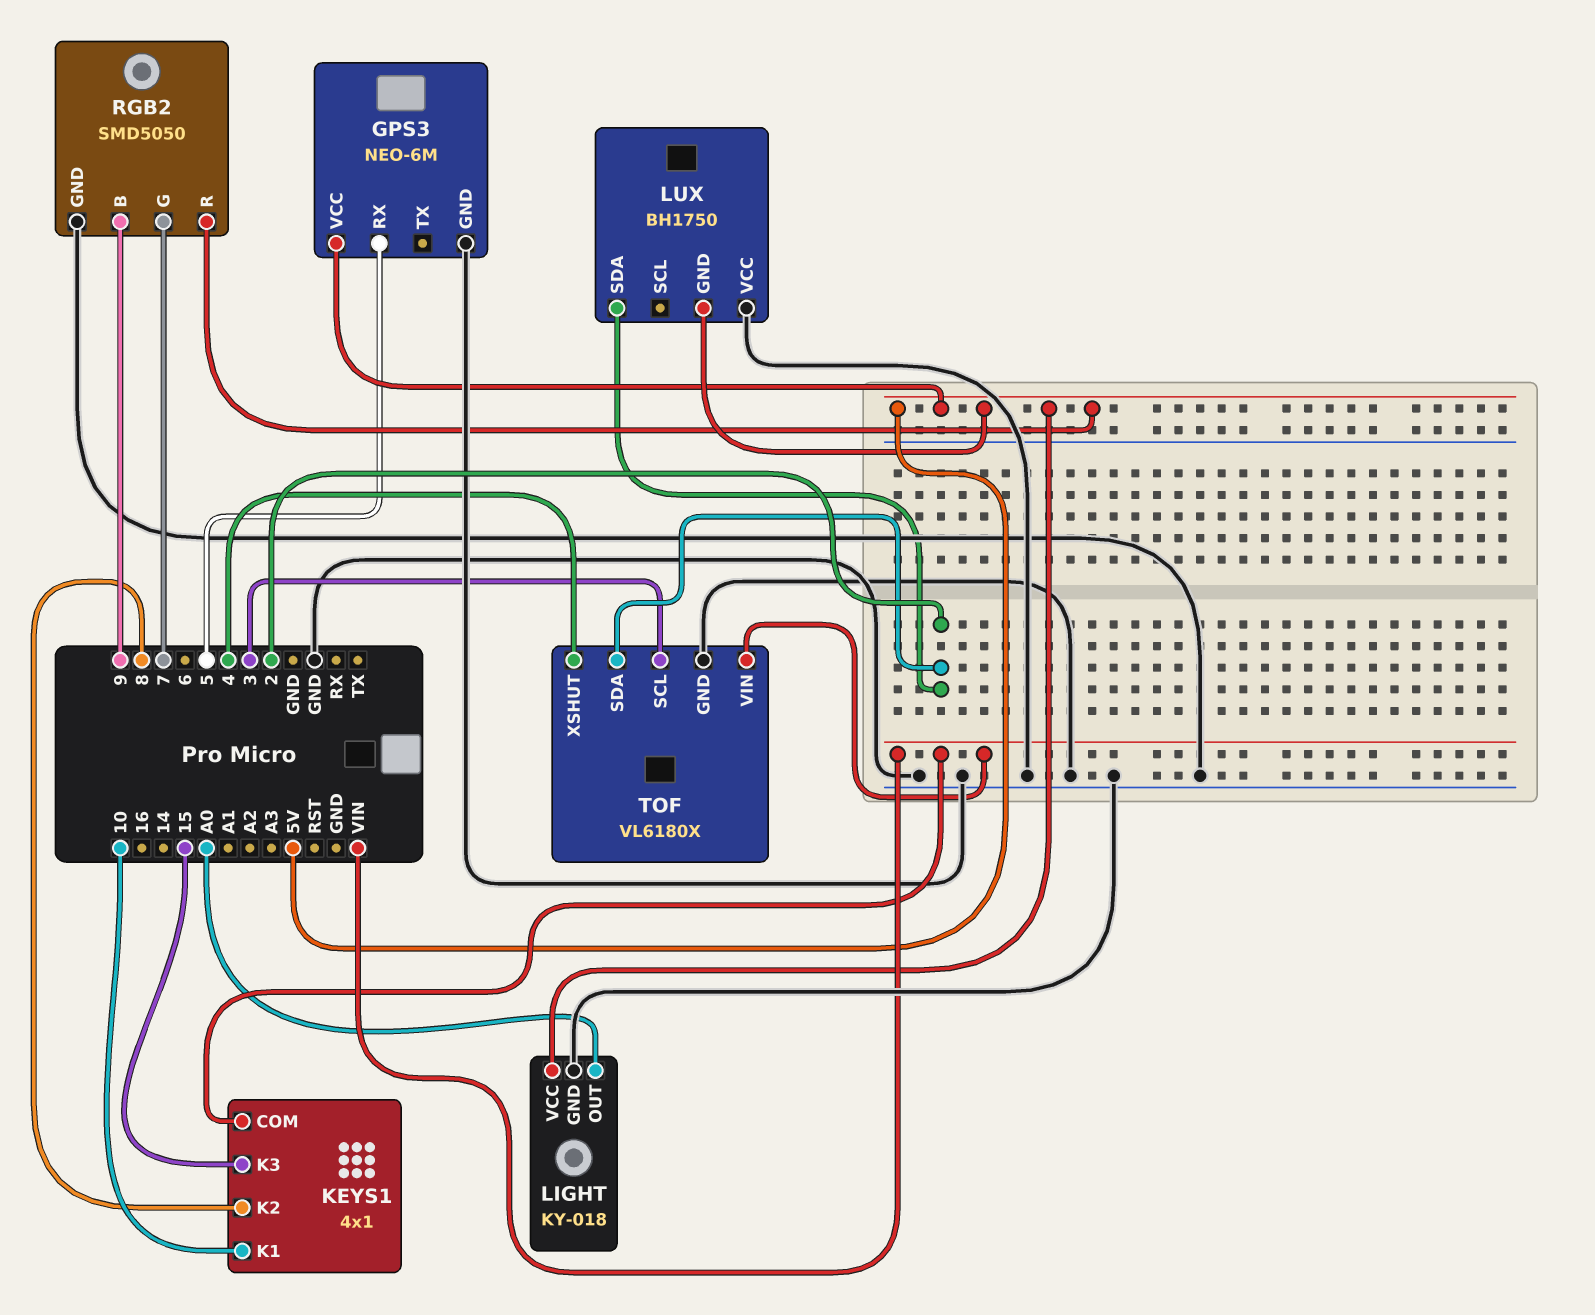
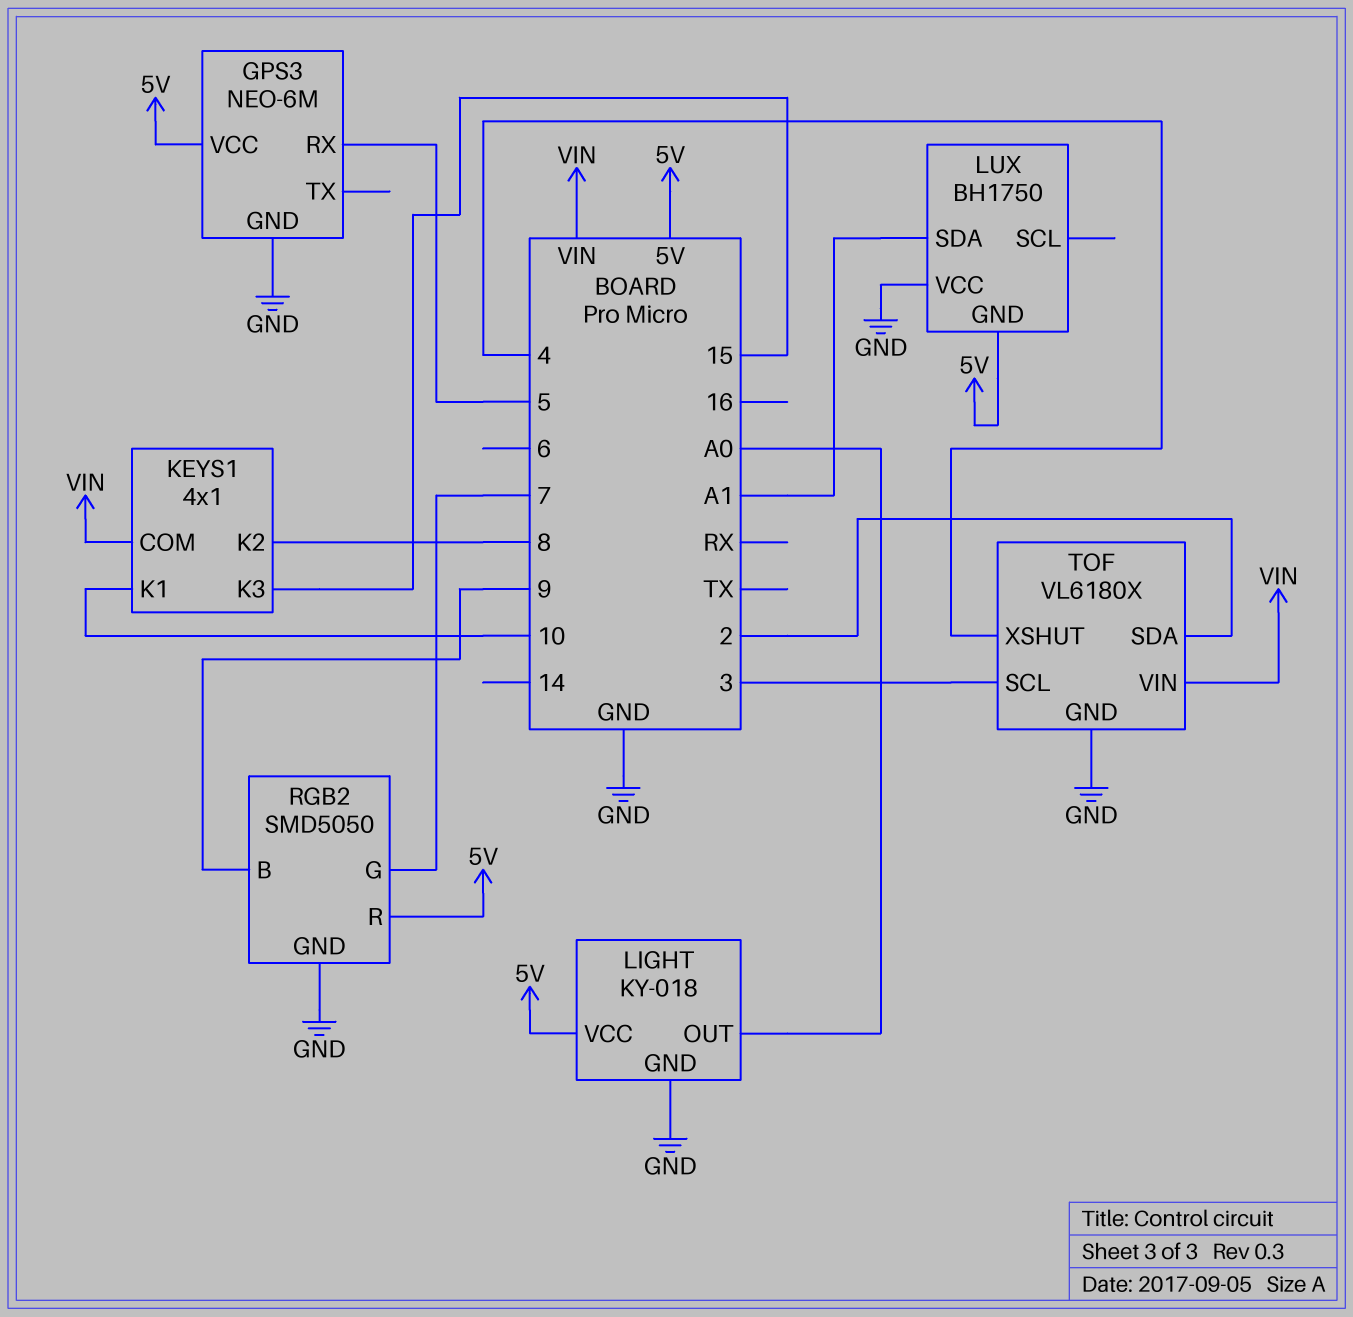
LUX pin SDA: 2 -> A1

